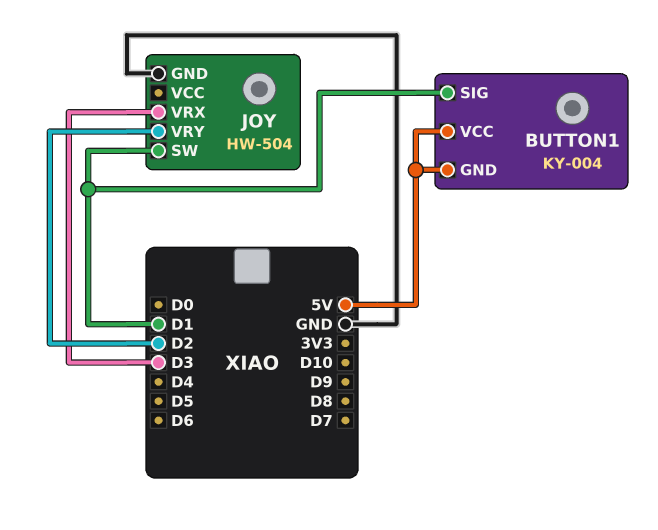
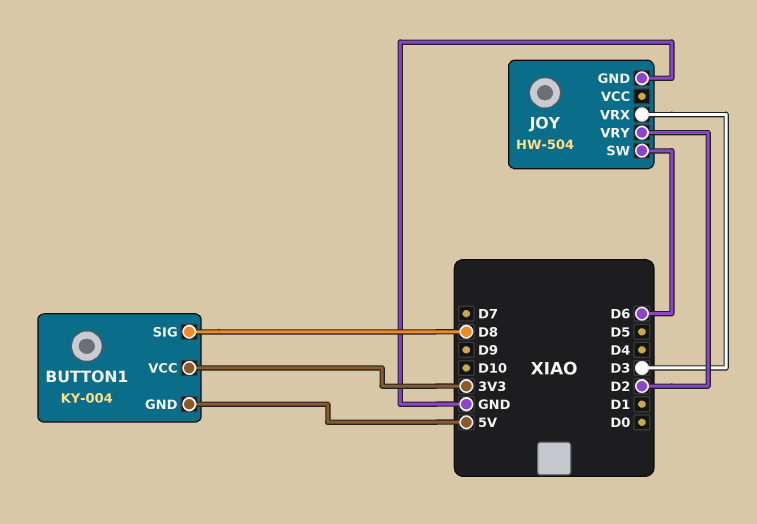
BUTTON1 pin SIG: D1 -> D8
BUTTON1 pin VCC: 5V -> 3V3
JOY pin SW: D1 -> D6

